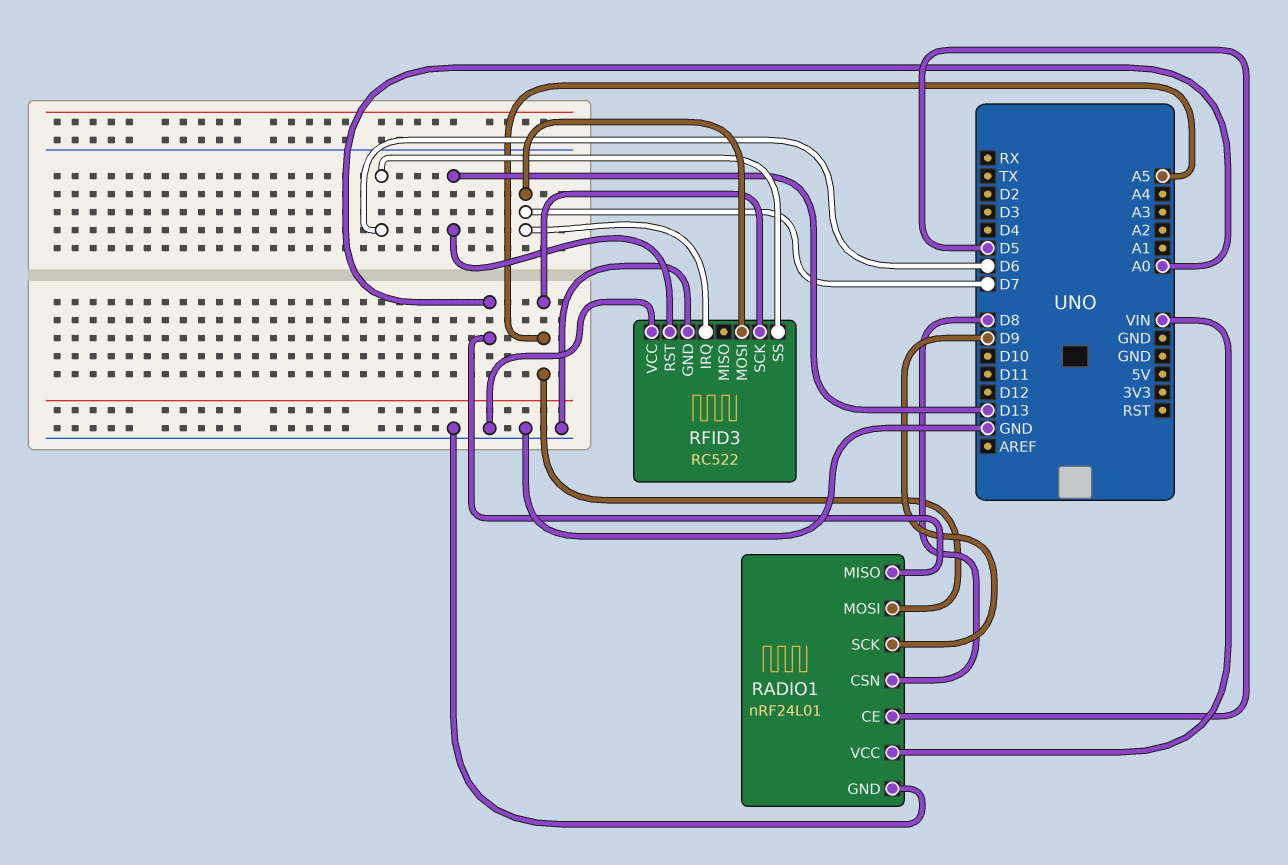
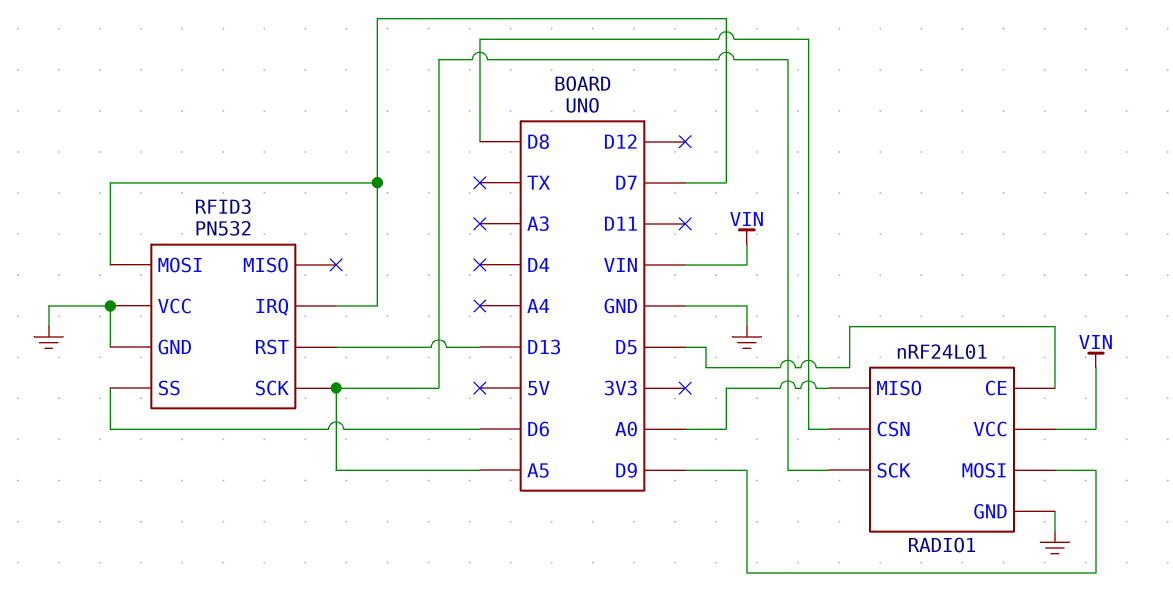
RADIO1 pin MOSI: A5 -> D9
RADIO1 pin SCK: D9 -> A5
RFID3: RC522 -> PN532

